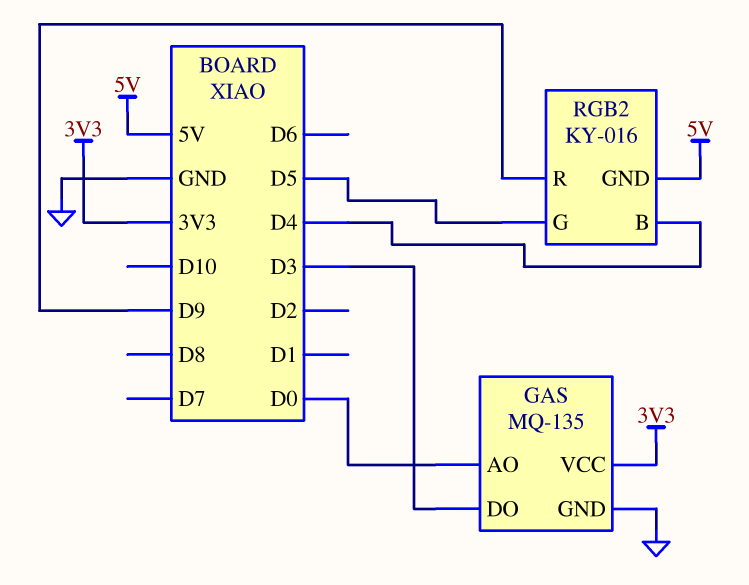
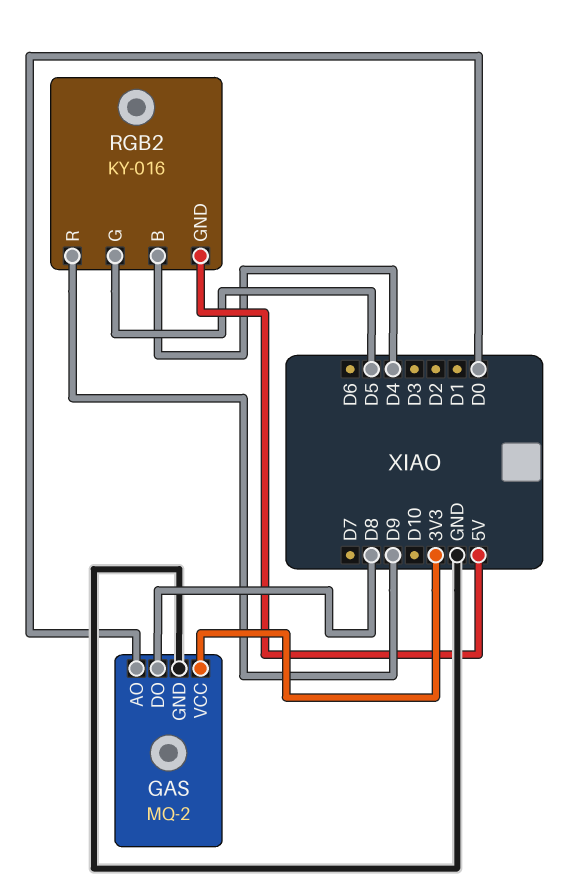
GAS: MQ-135 -> MQ-2
GAS pin DO: D3 -> D8

